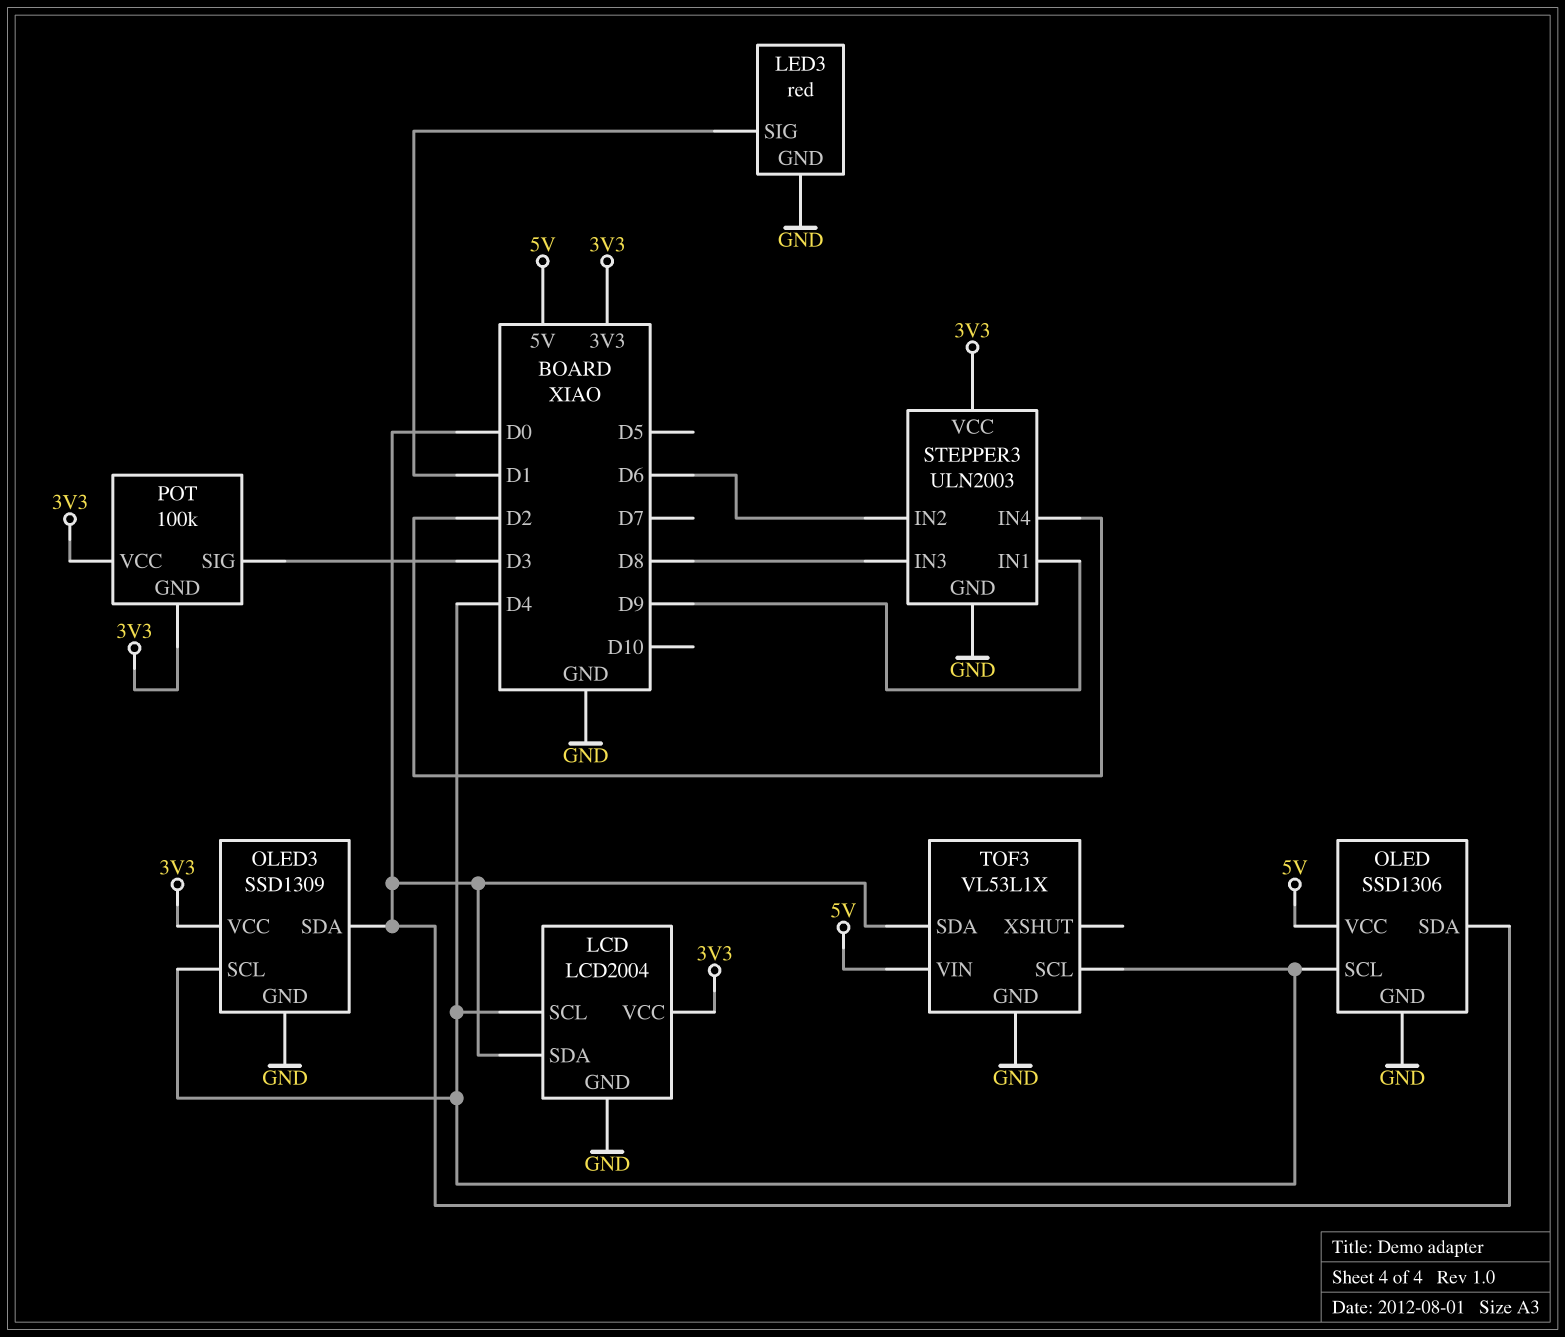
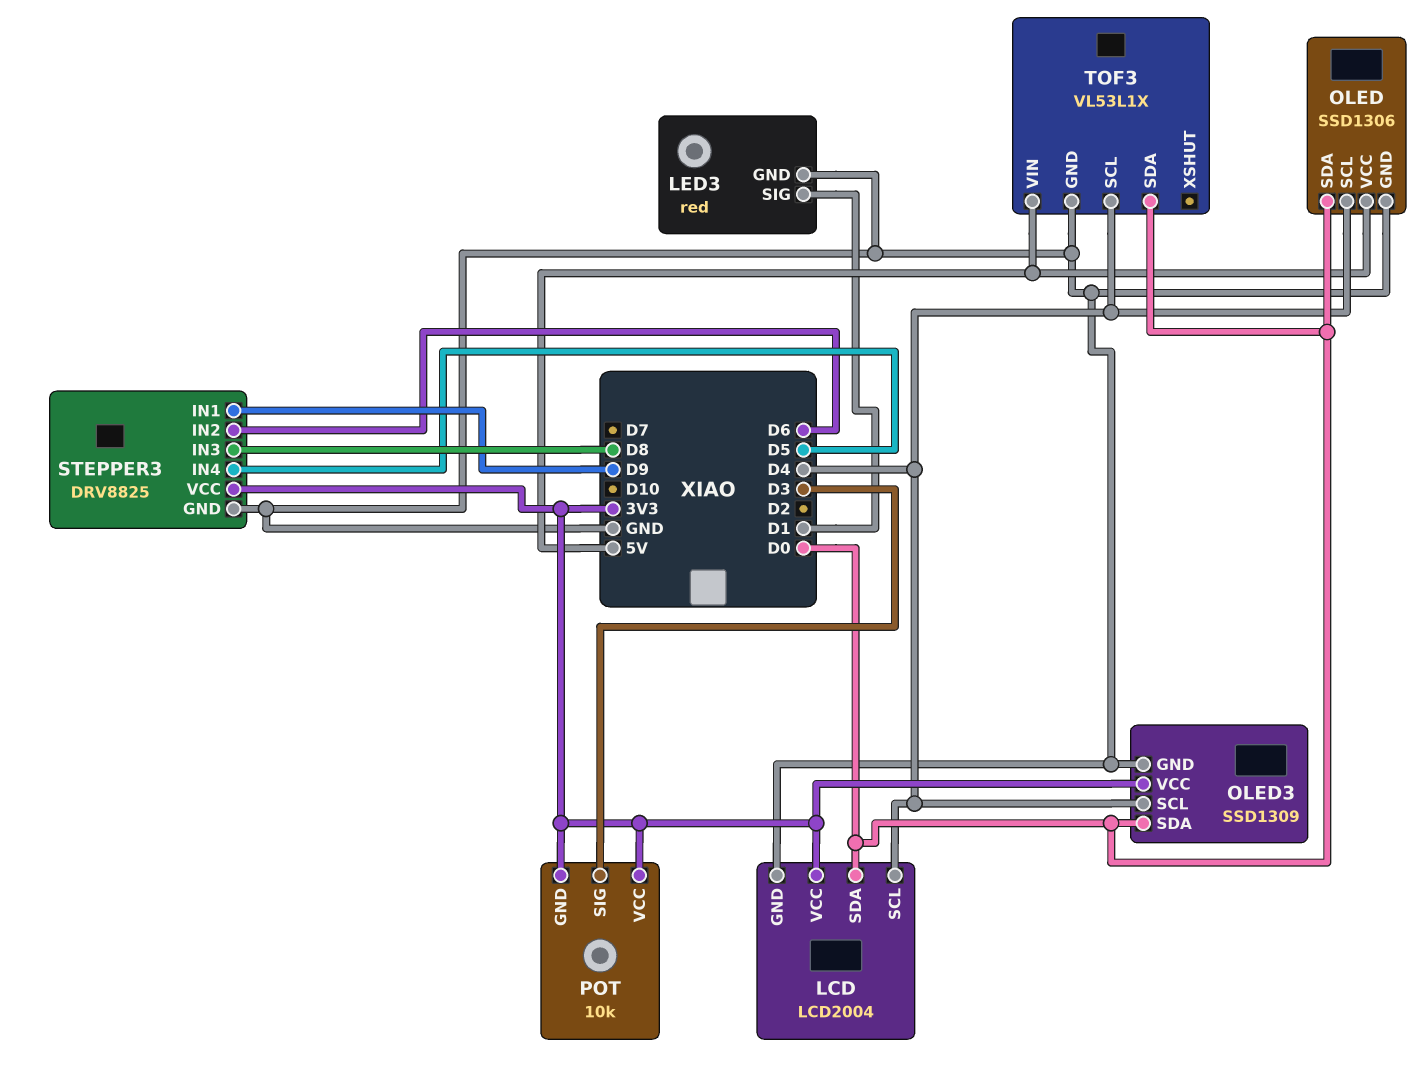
POT: 100k -> 10k
STEPPER3: ULN2003 -> DRV8825
STEPPER3 pin IN4: D2 -> D5

